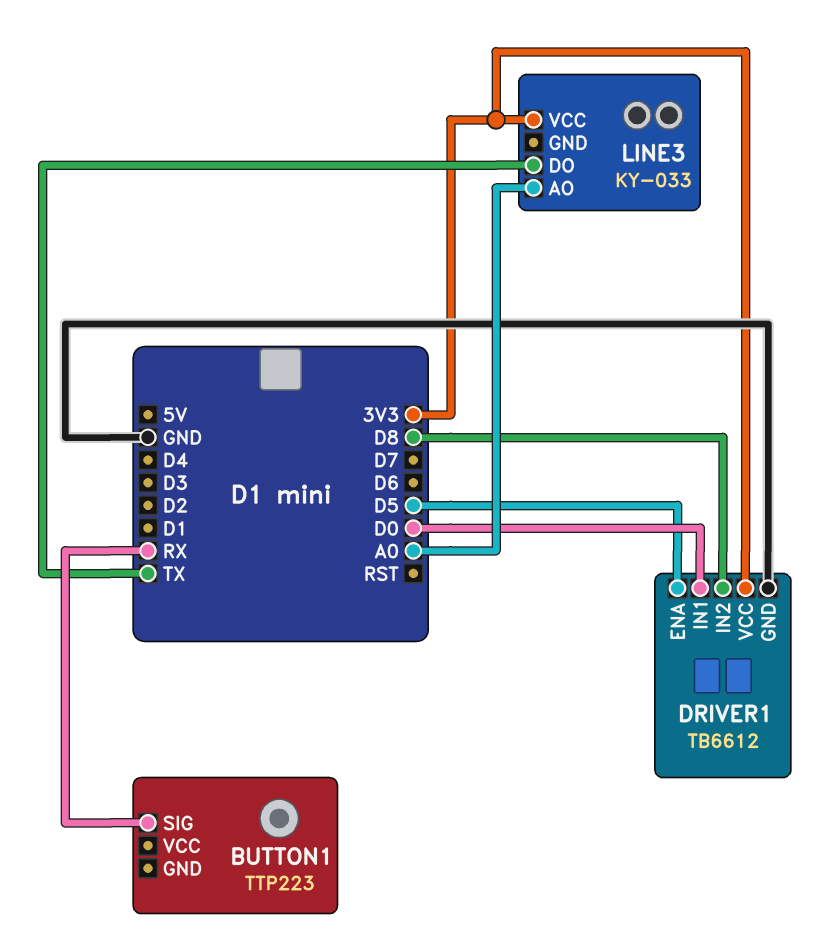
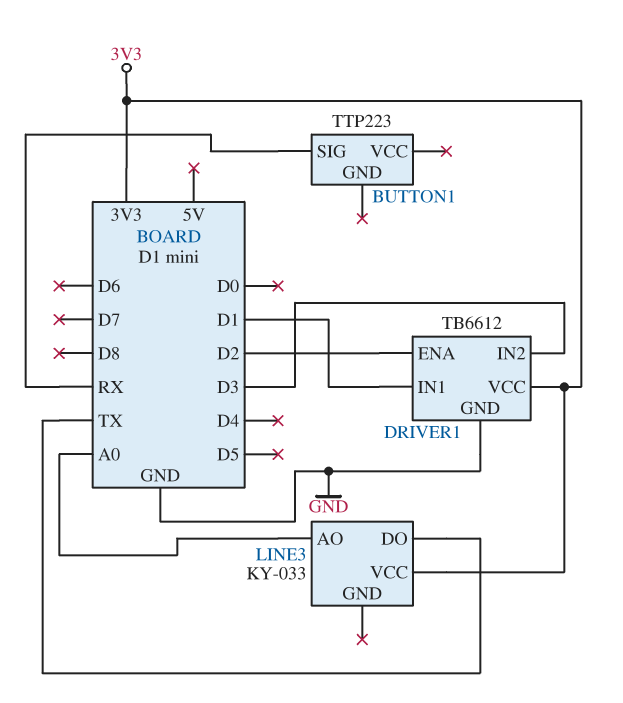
DRIVER1 pin ENA: D5 -> D2
DRIVER1 pin IN1: D0 -> D1
DRIVER1 pin IN2: D8 -> D3

